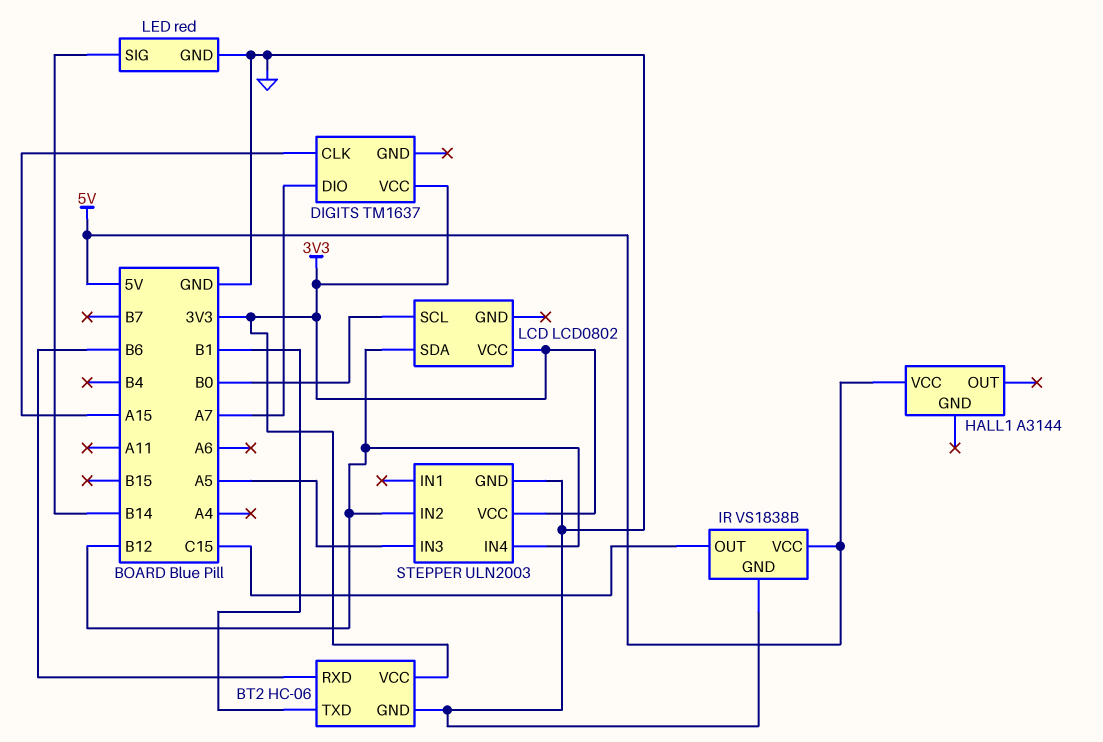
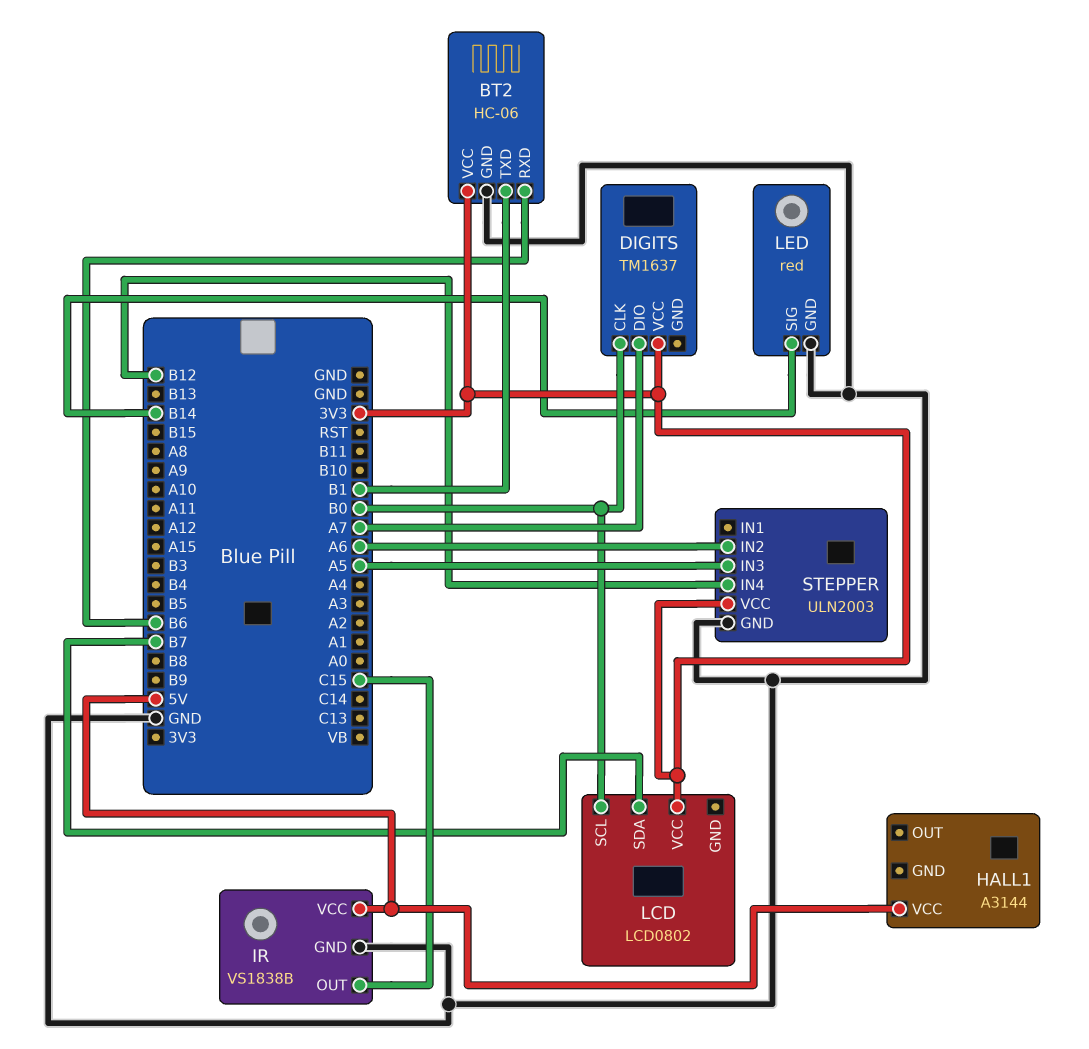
DIGITS pin CLK: A15 -> B0
LCD pin SDA: B12 -> B7
STEPPER pin IN2: B12 -> A6

